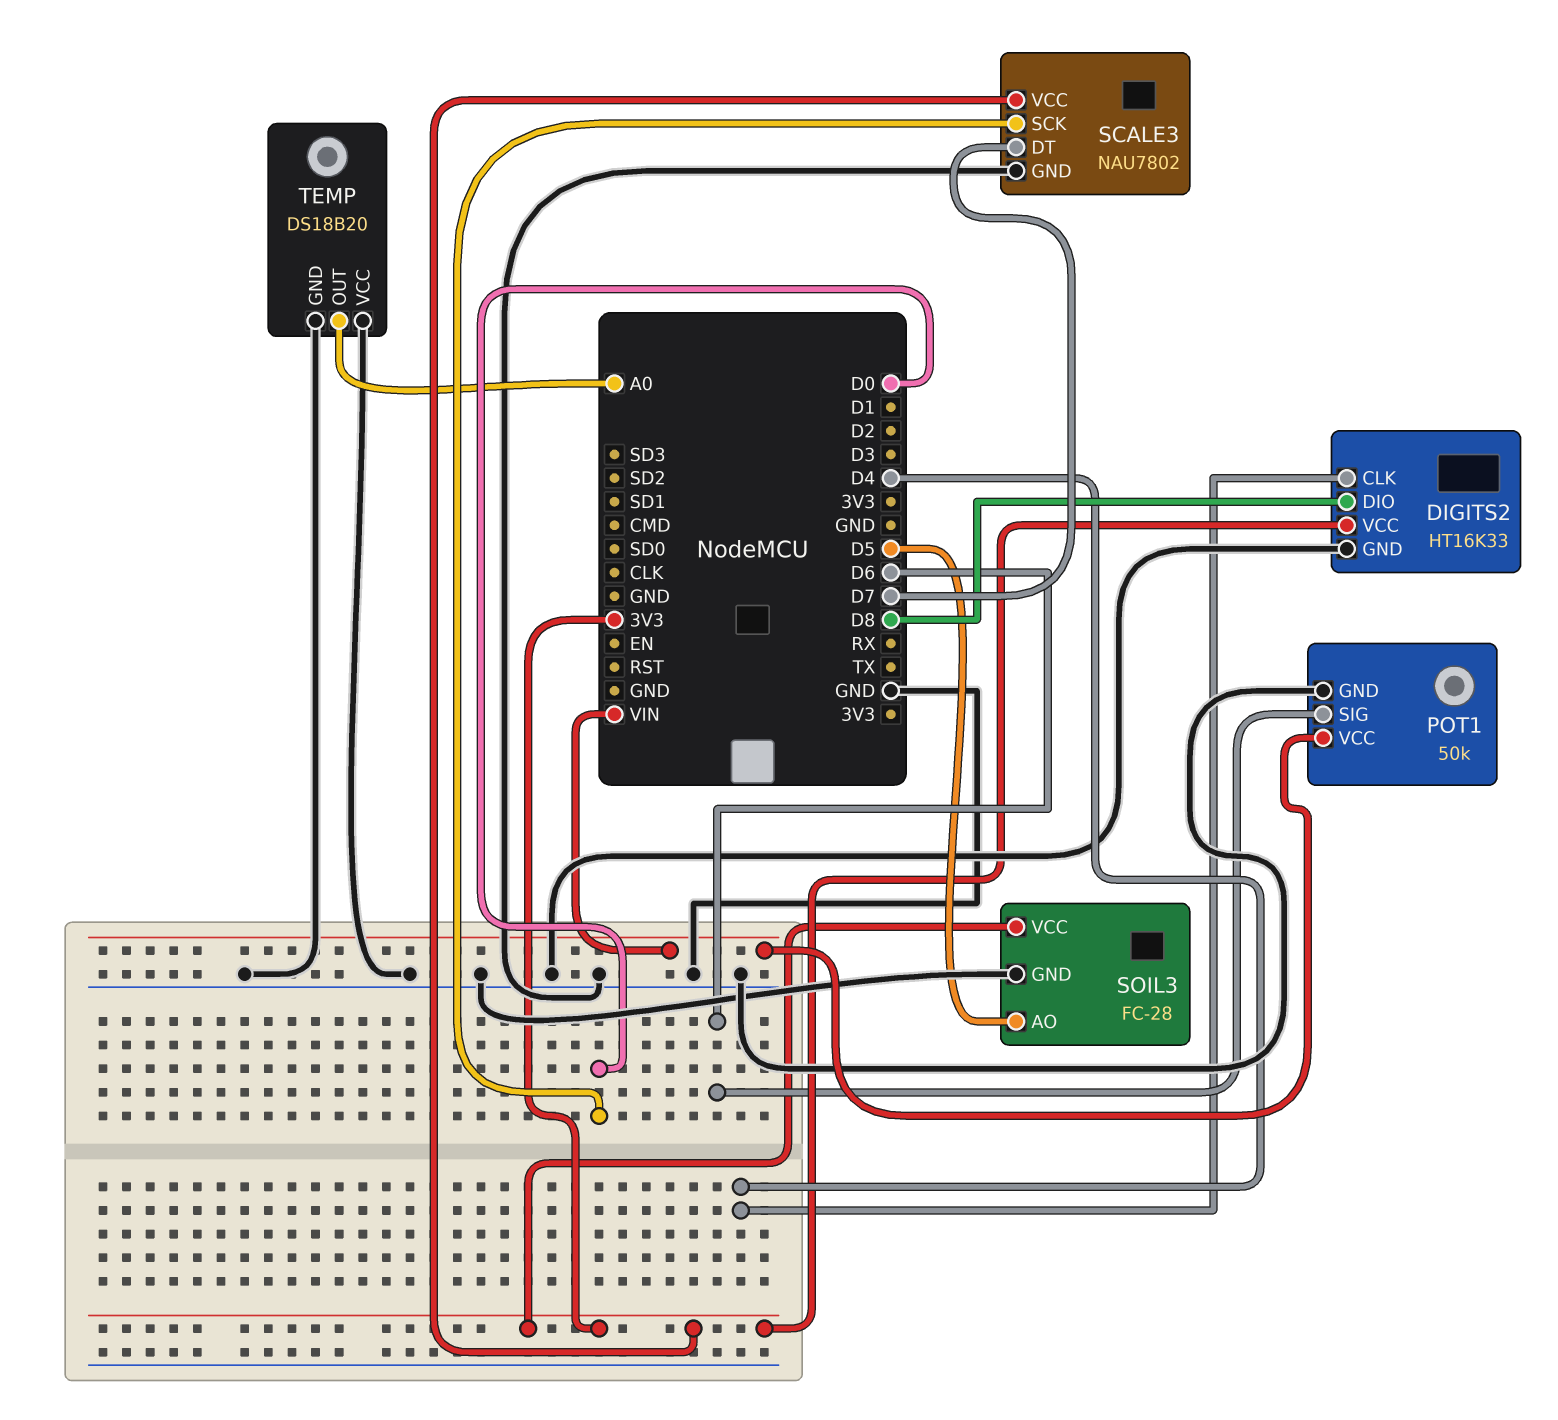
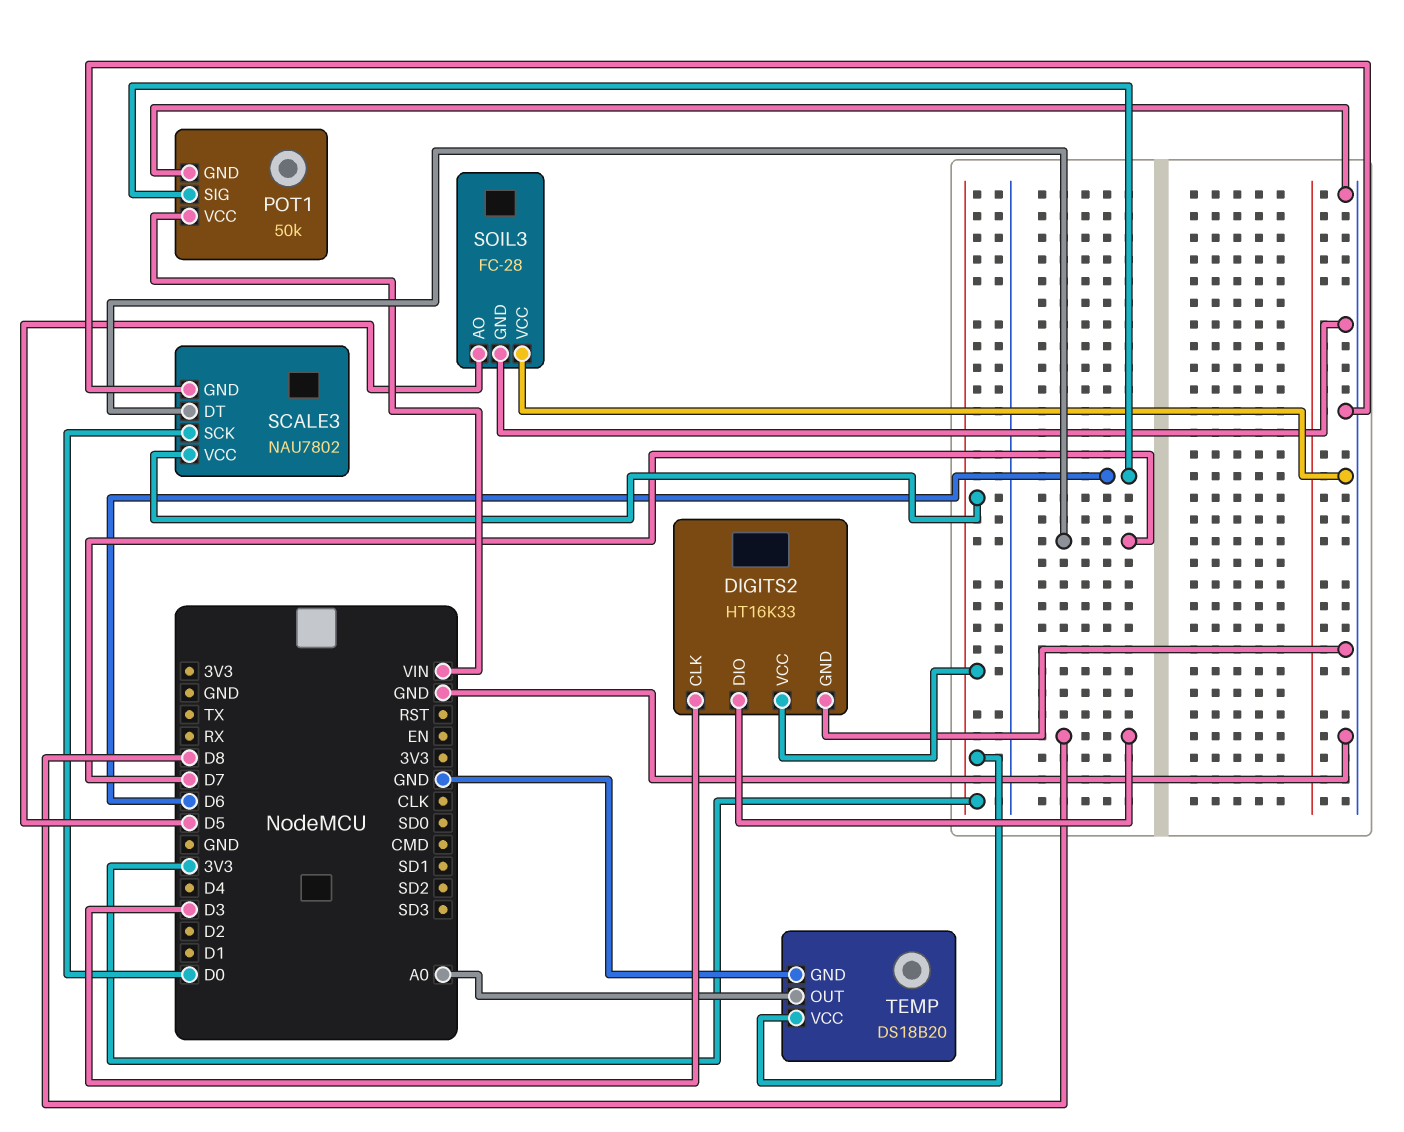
DIGITS2 pin CLK: D4 -> D3
SOIL3 pin VCC: 3V3 -> GND
TEMP pin VCC: GND -> 3V3

